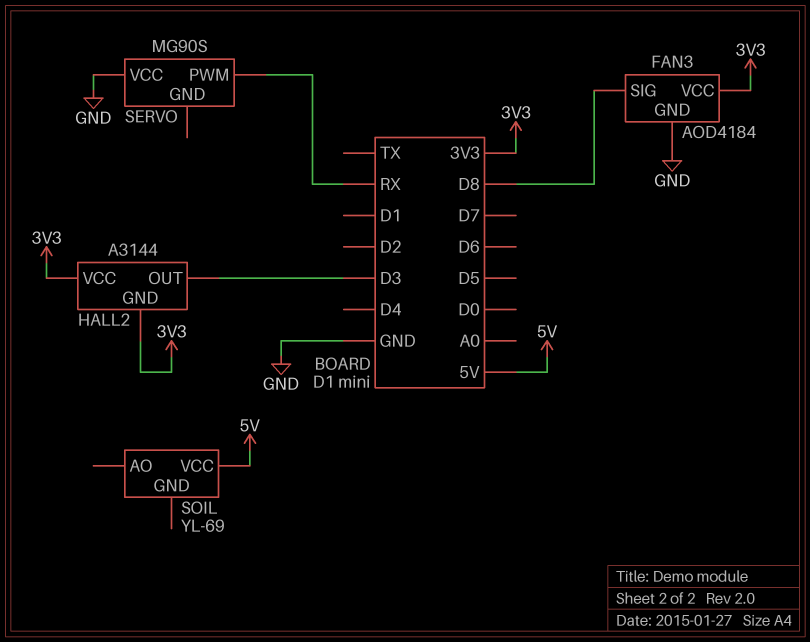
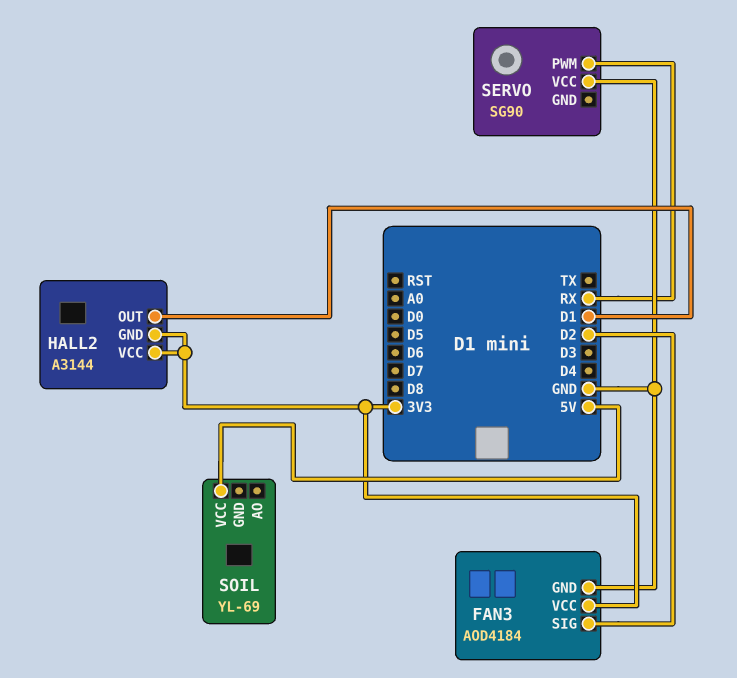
FAN3 pin SIG: D8 -> D2
HALL2 pin OUT: D3 -> D1
SERVO: MG90S -> SG90

